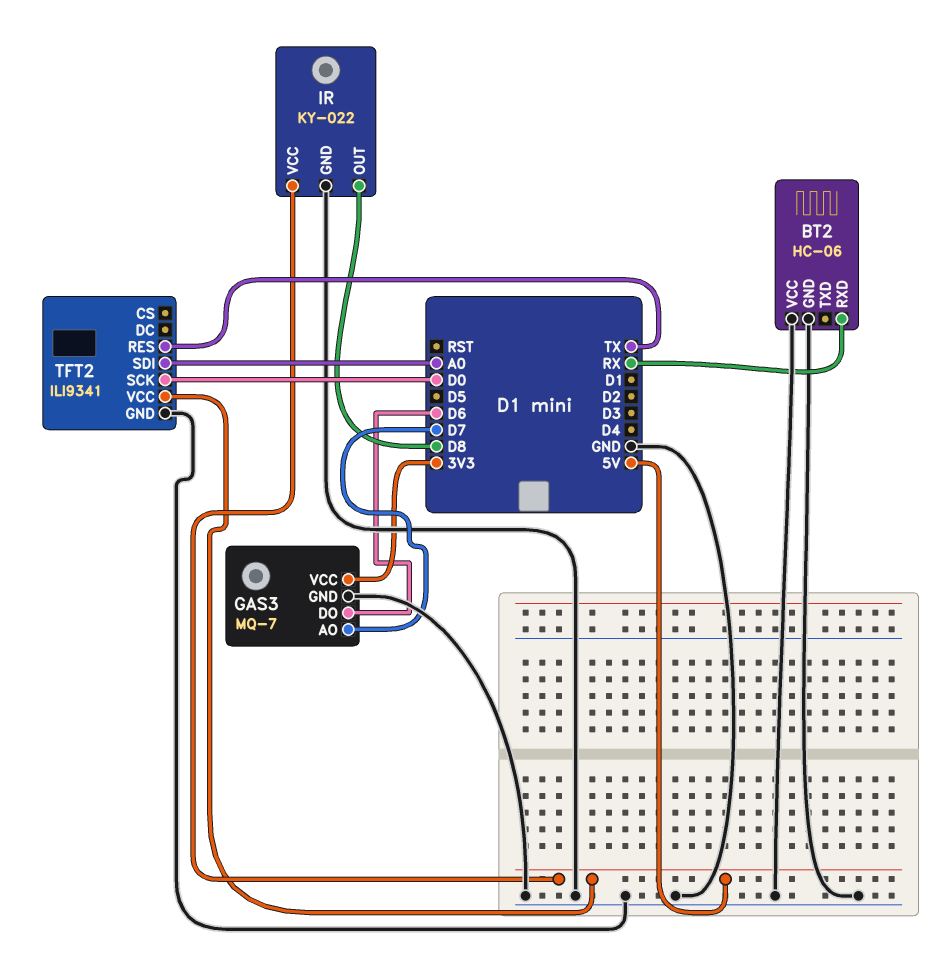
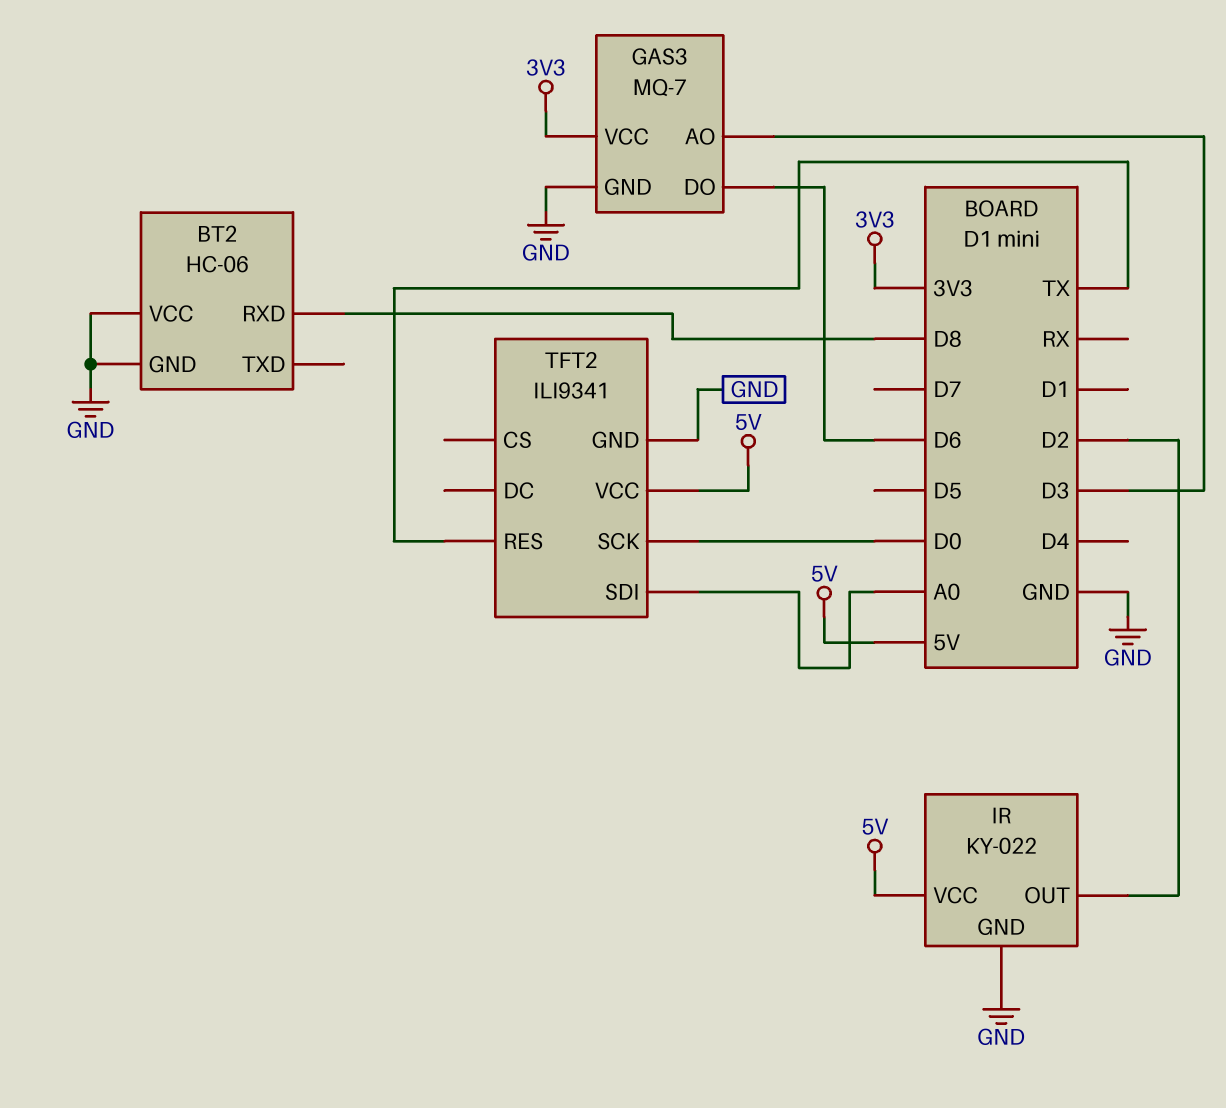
BT2 pin RXD: RX -> D8
GAS3 pin AO: D7 -> D3
IR pin OUT: D8 -> D2

